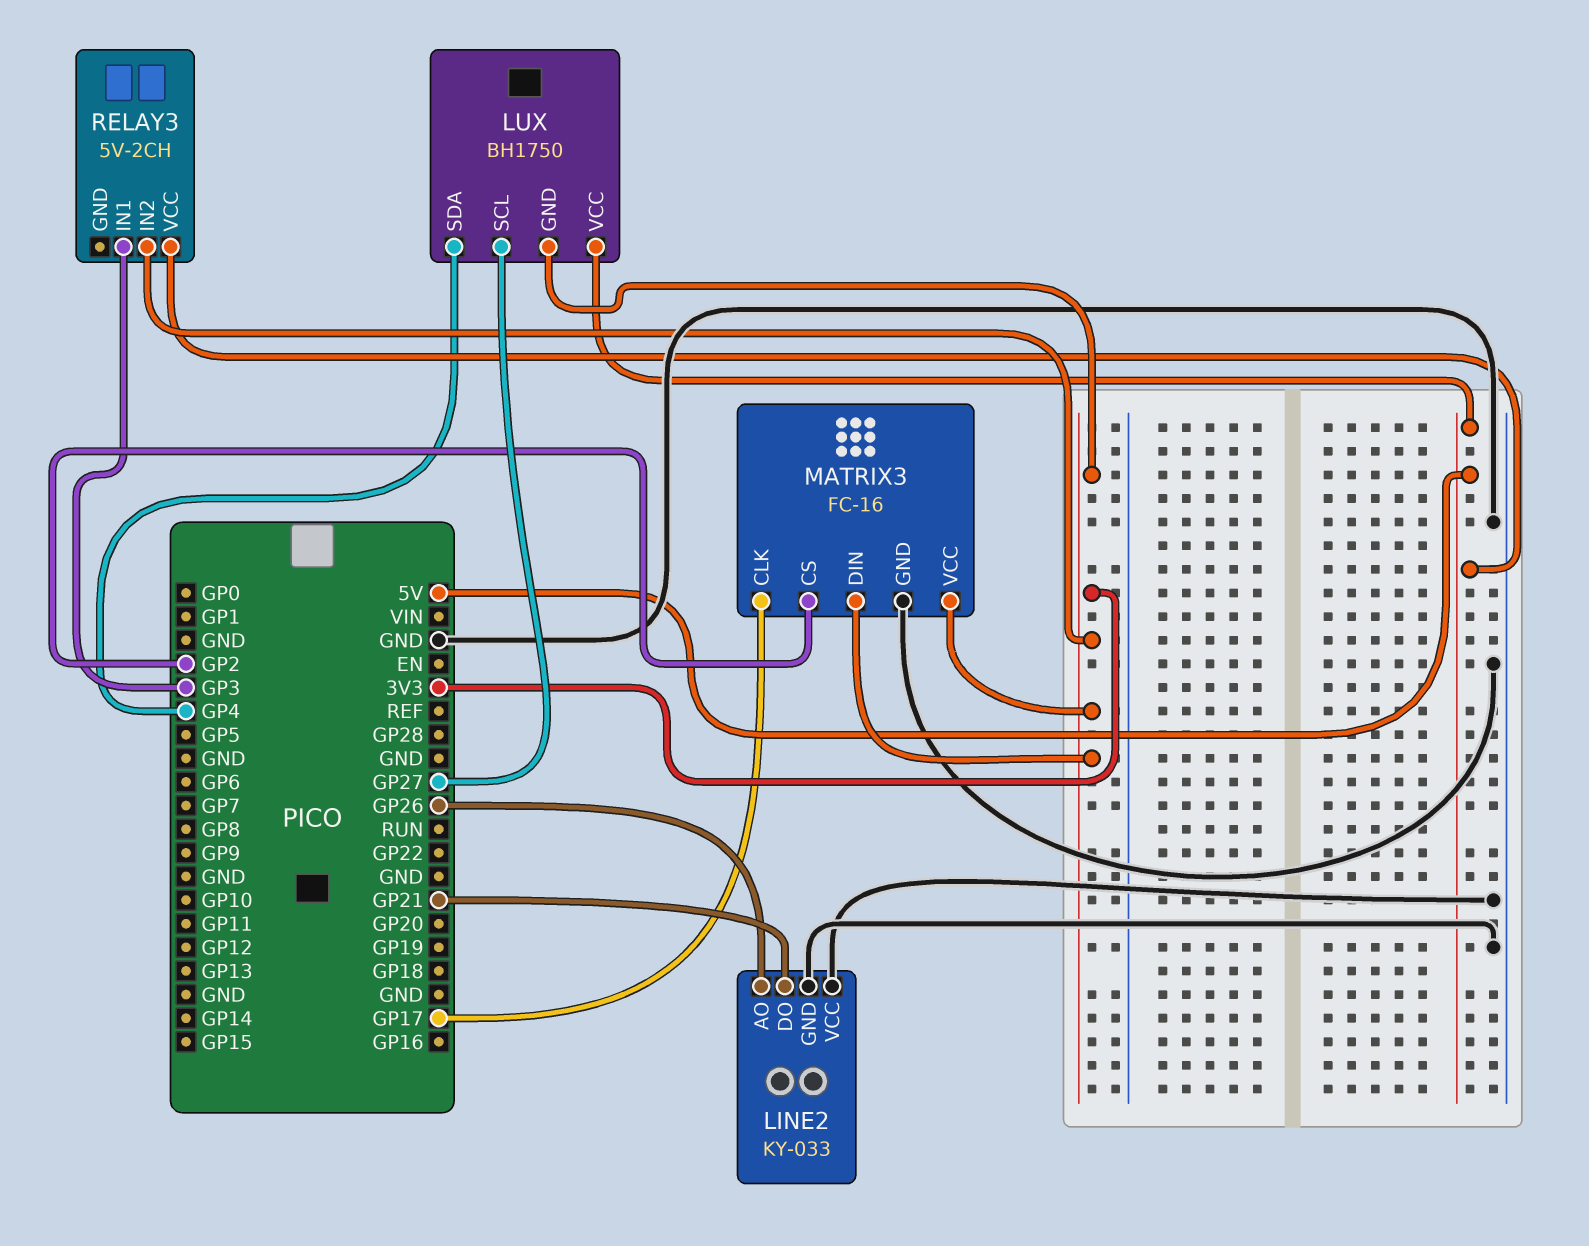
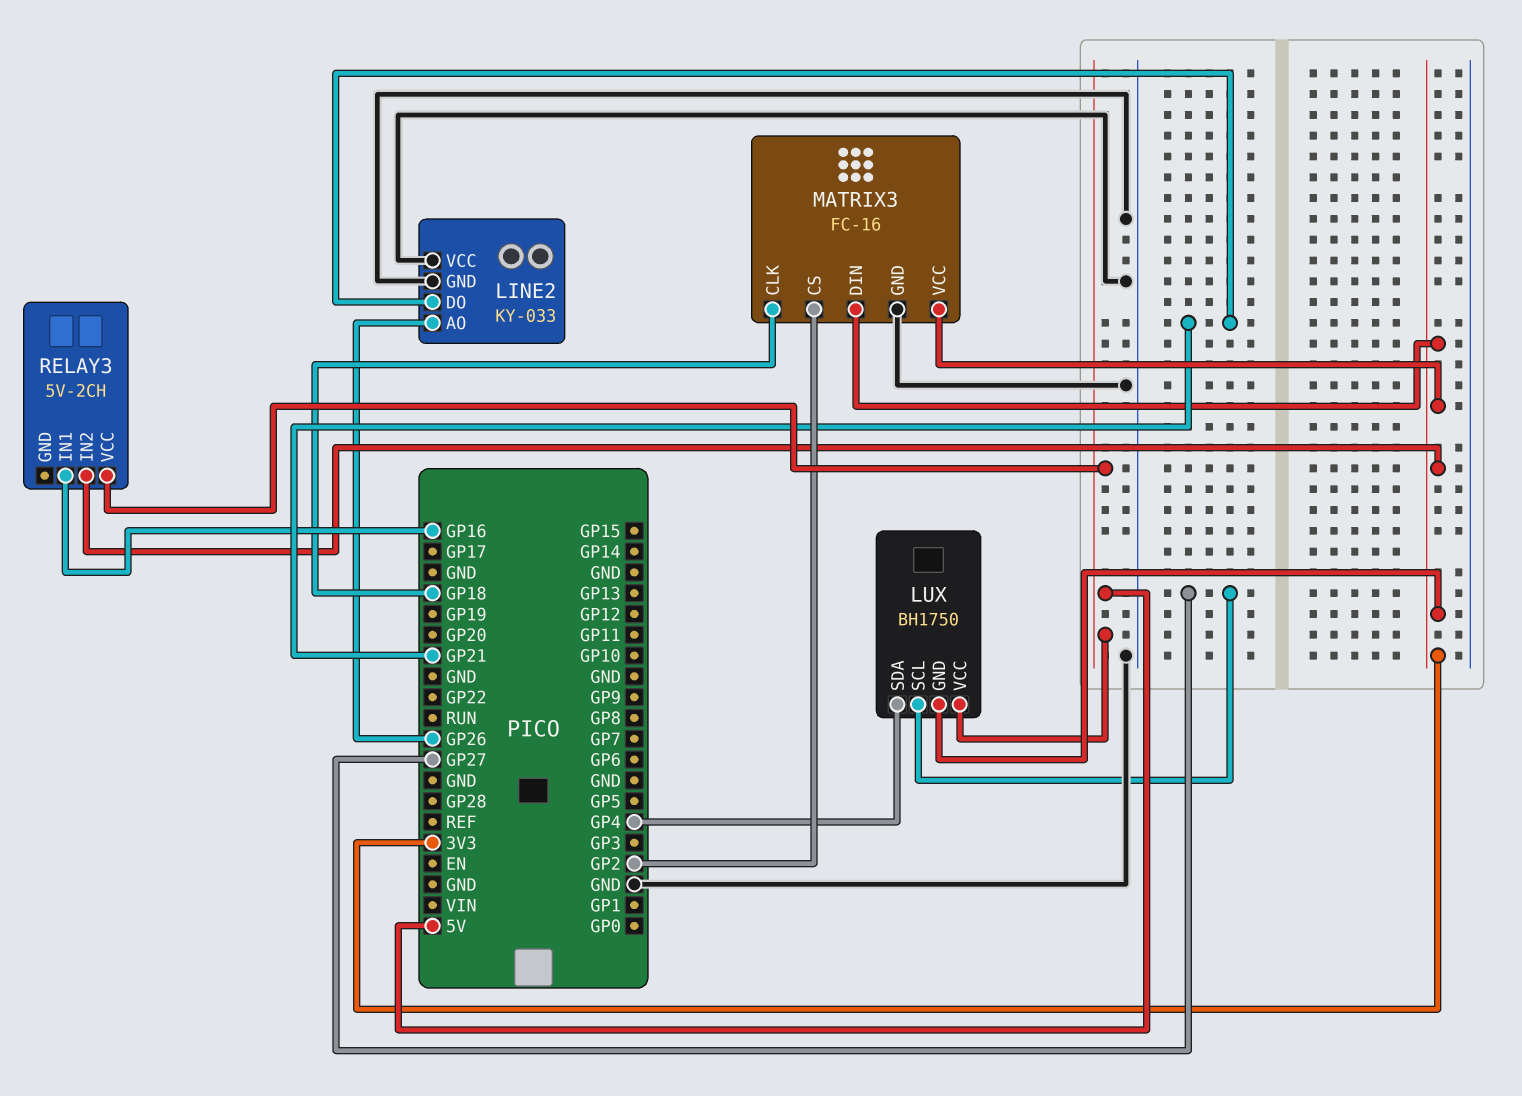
MATRIX3 pin CLK: GP17 -> GP18
RELAY3 pin IN1: GP3 -> GP16

